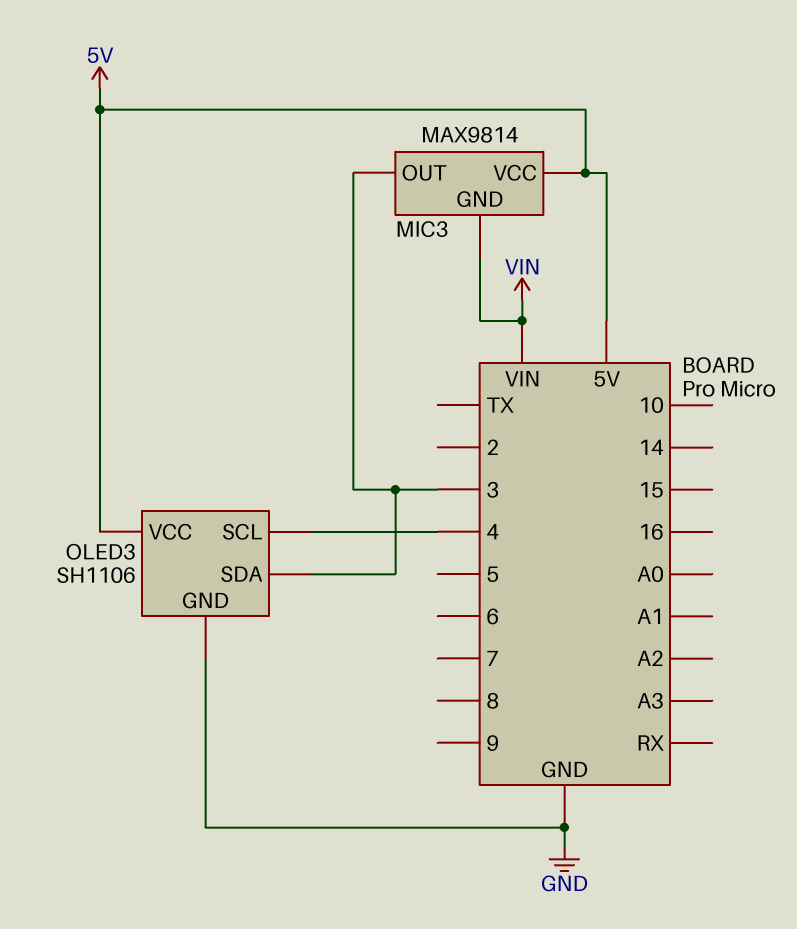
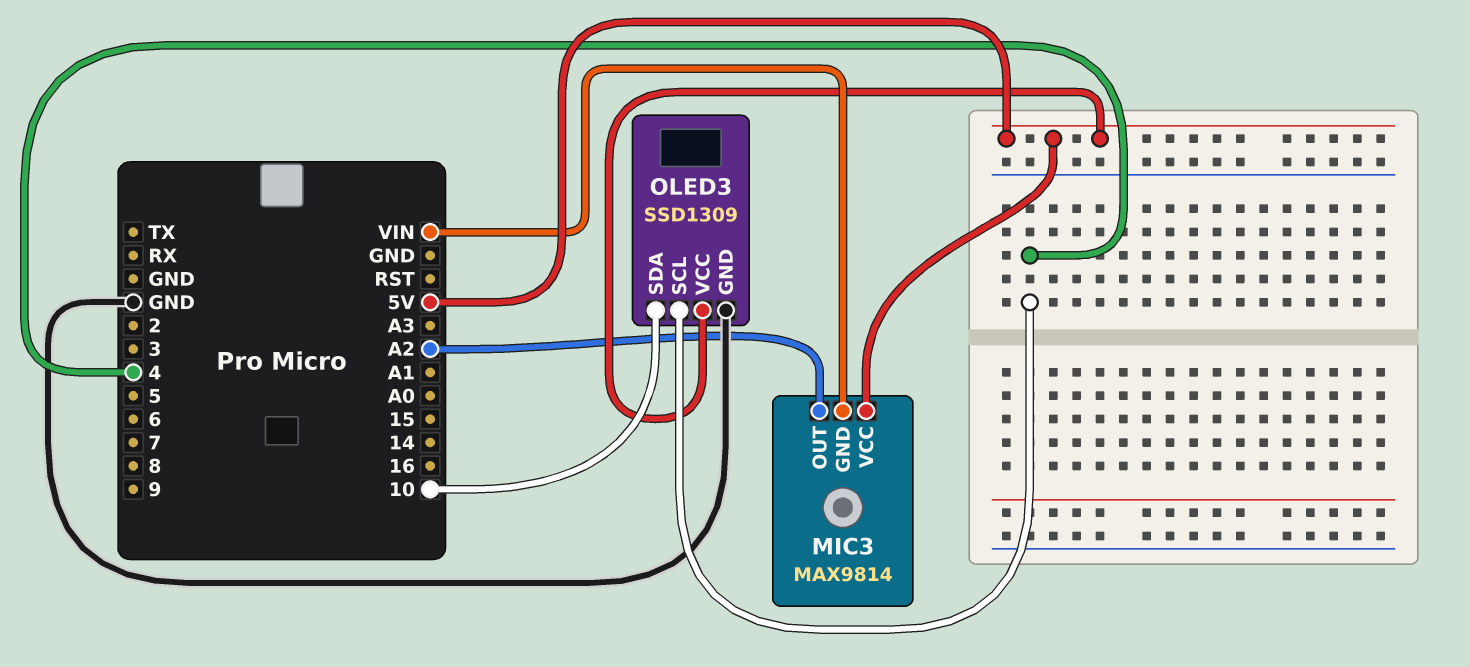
MIC3 pin OUT: 3 -> A2
OLED3: SH1106 -> SSD1309
OLED3 pin SDA: 3 -> 10

